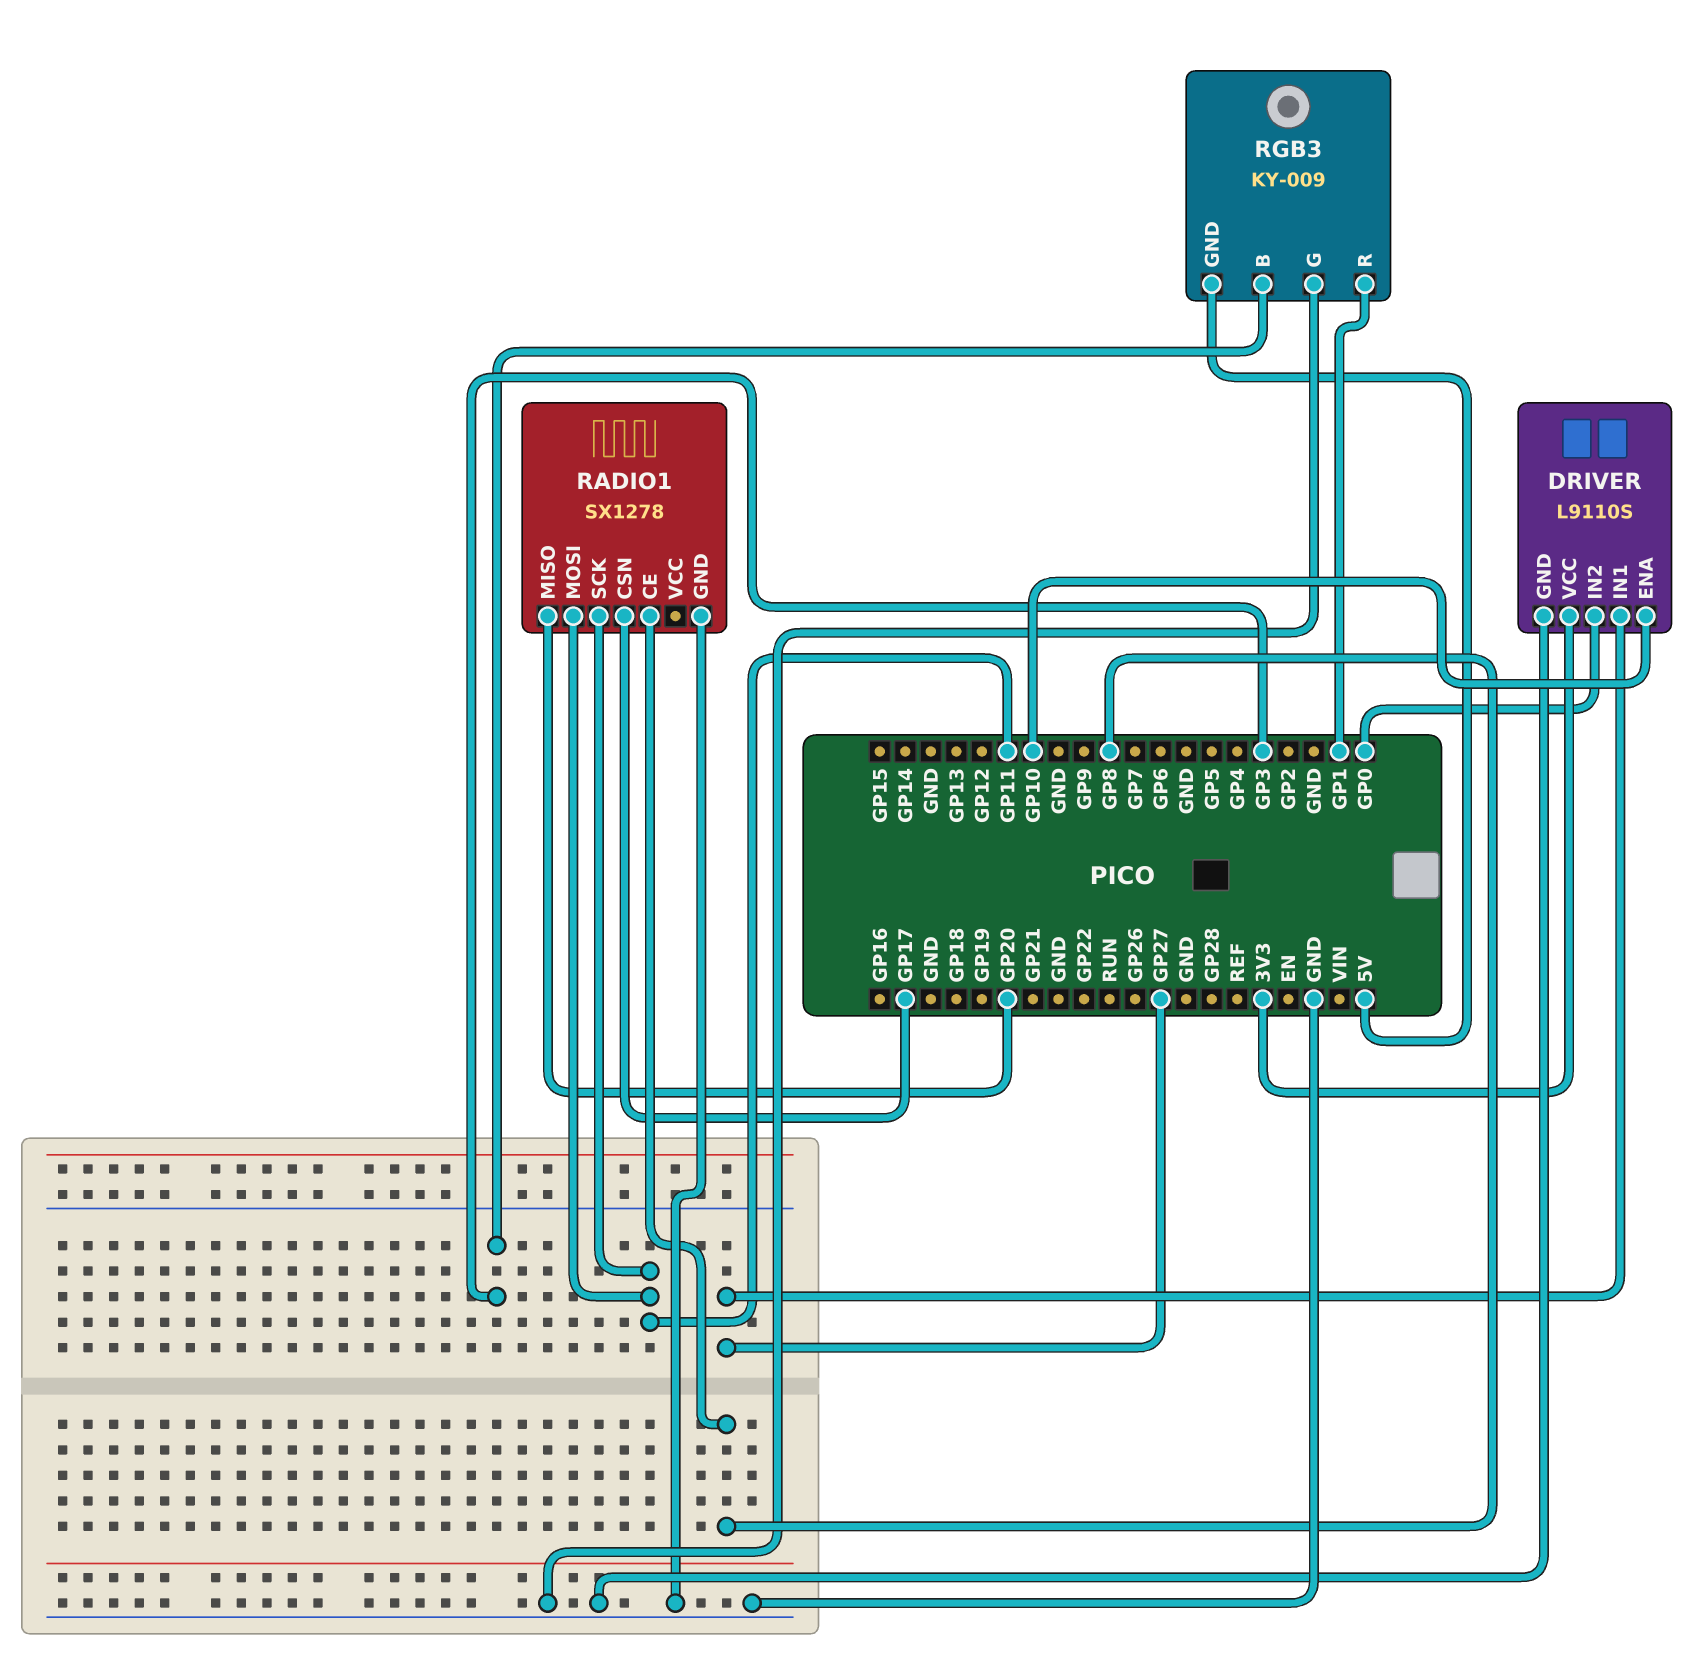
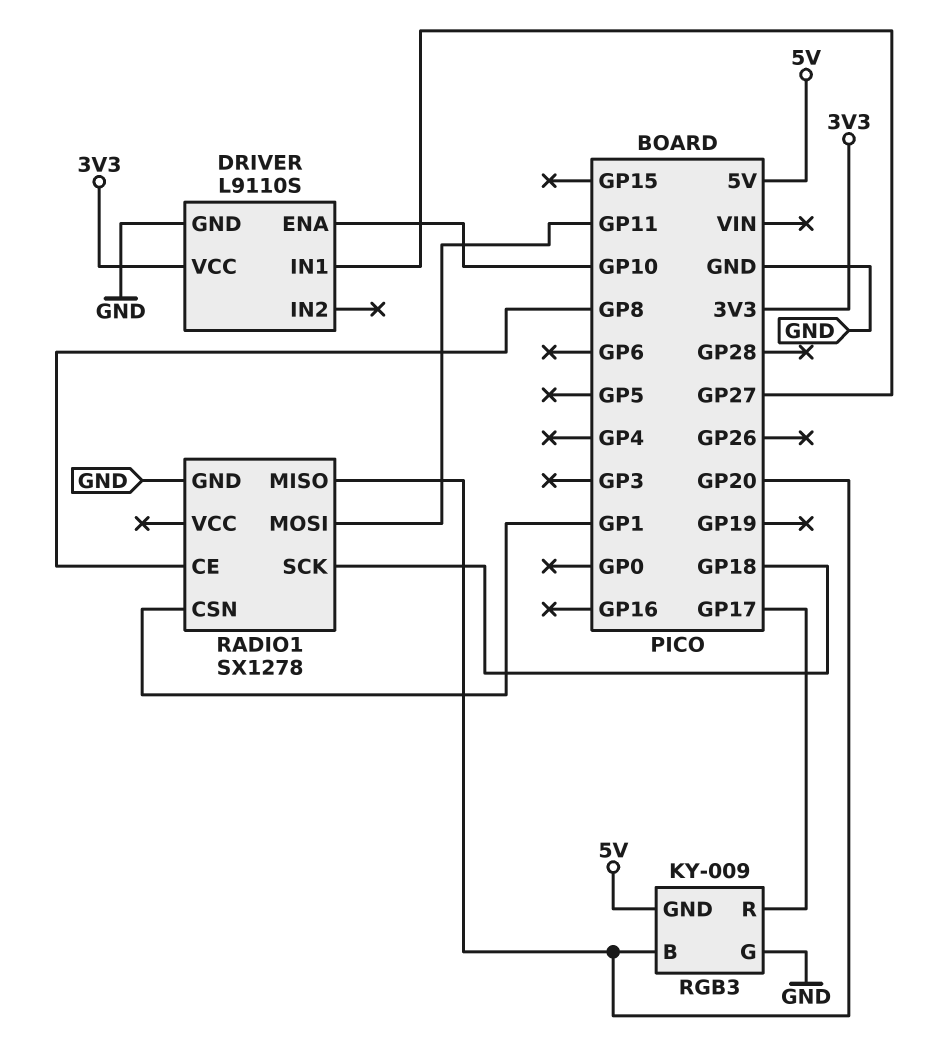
DRIVER pin IN2: GP0 -> none
RADIO1 pin CSN: GP17 -> GP1
RADIO1 pin SCK: GP11 -> GP18
RGB3 pin B: GP3 -> GP20
RGB3 pin R: GP1 -> GP17

